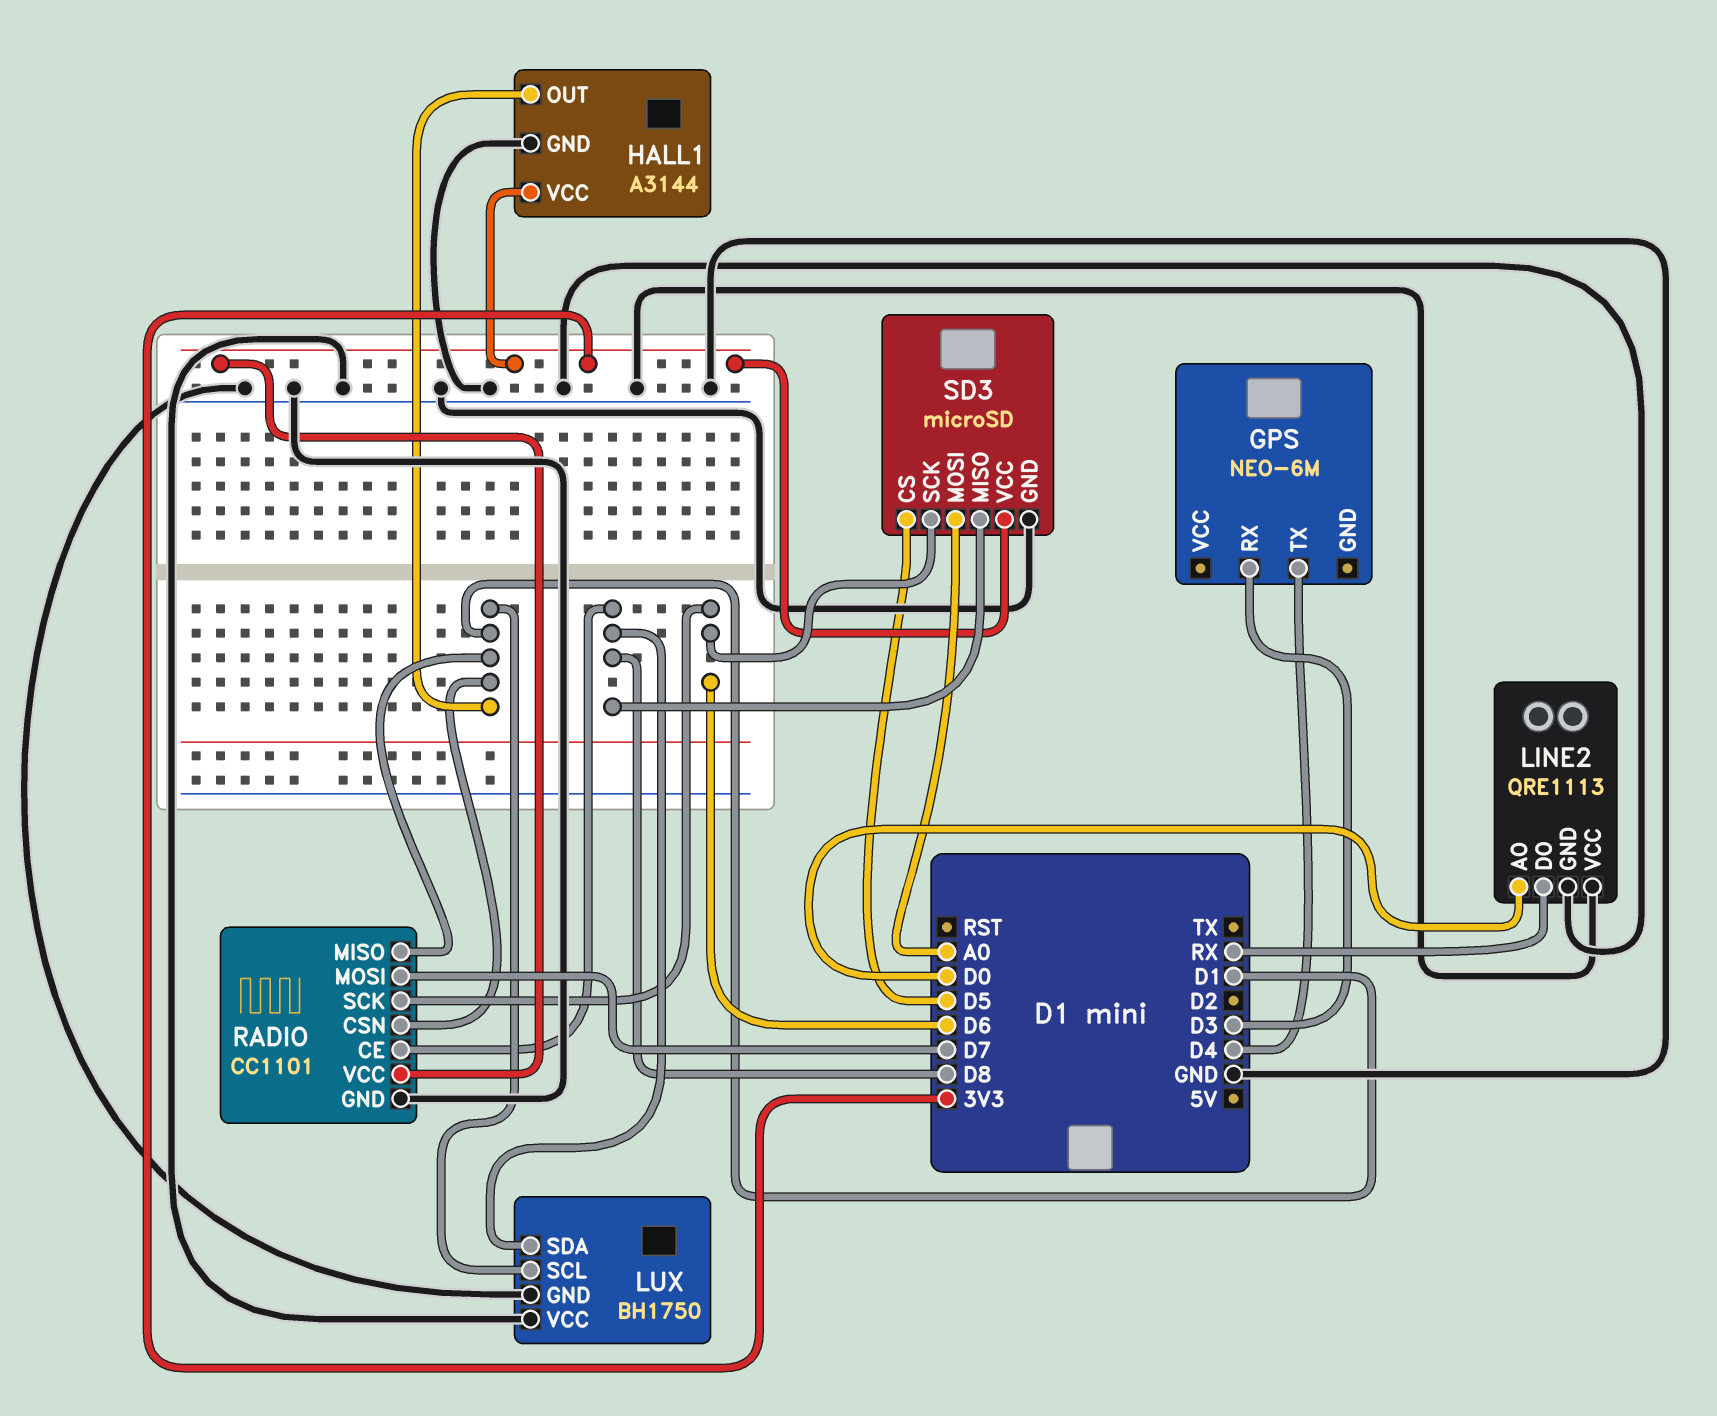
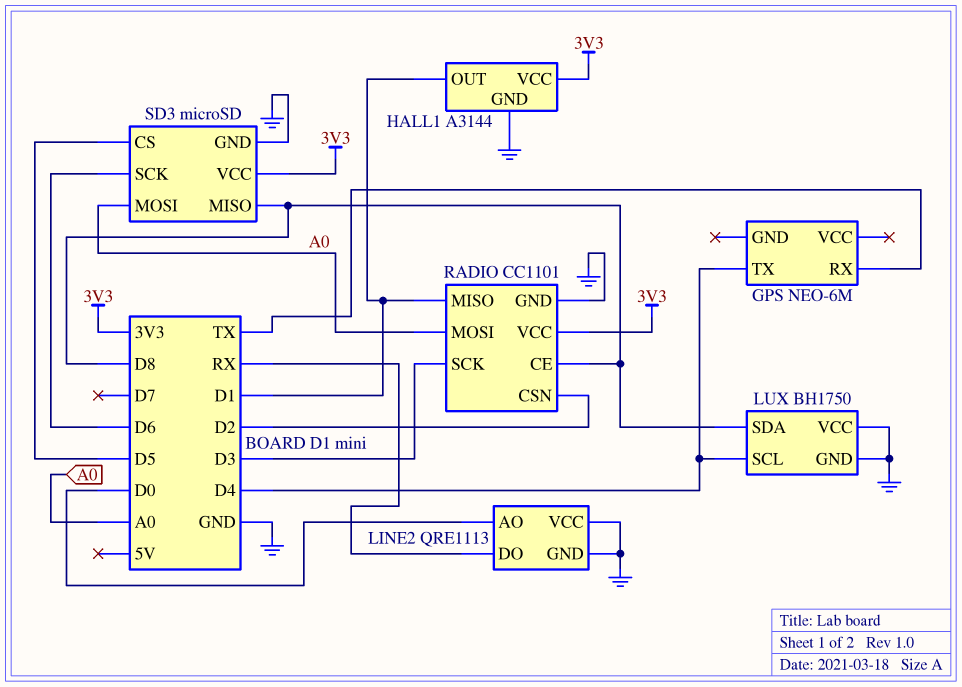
GPS pin RX: D3 -> TX
LUX pin SCL: D1 -> D4
RADIO pin CSN: D1 -> D2
RADIO pin MOSI: D7 -> A0
RADIO pin SCK: D6 -> D3

